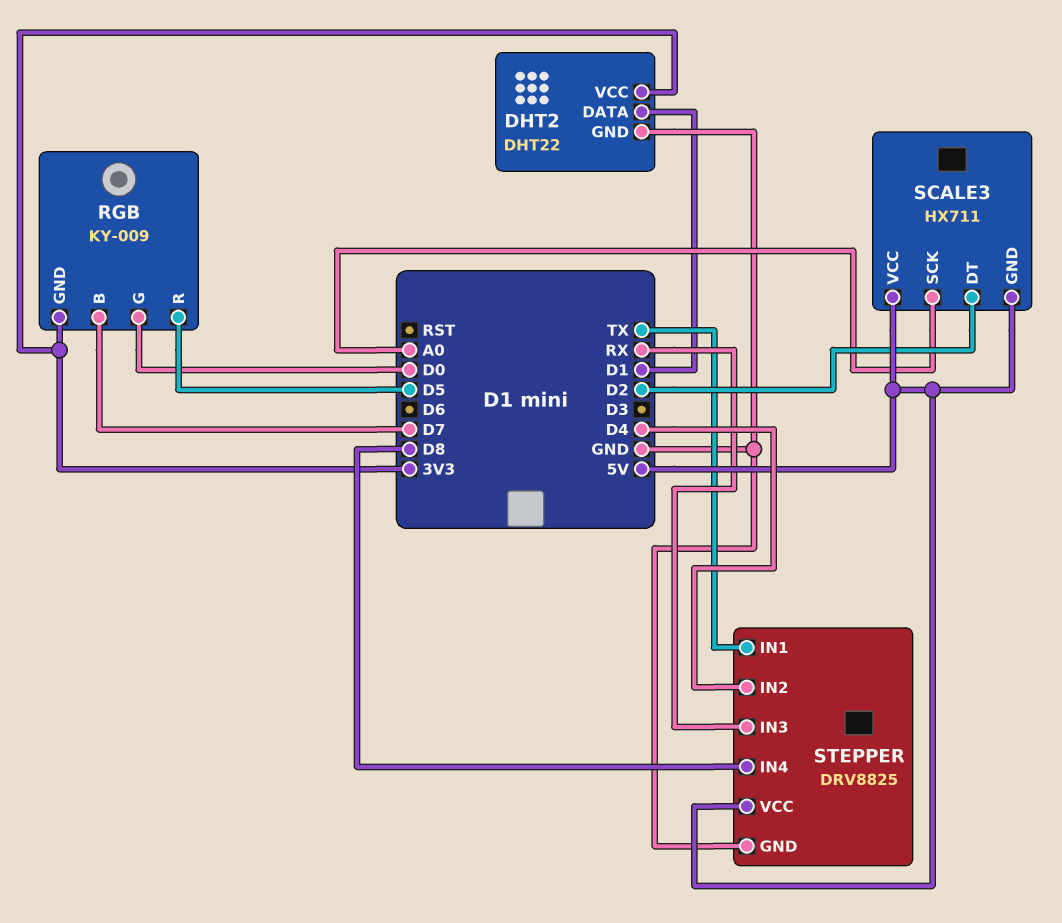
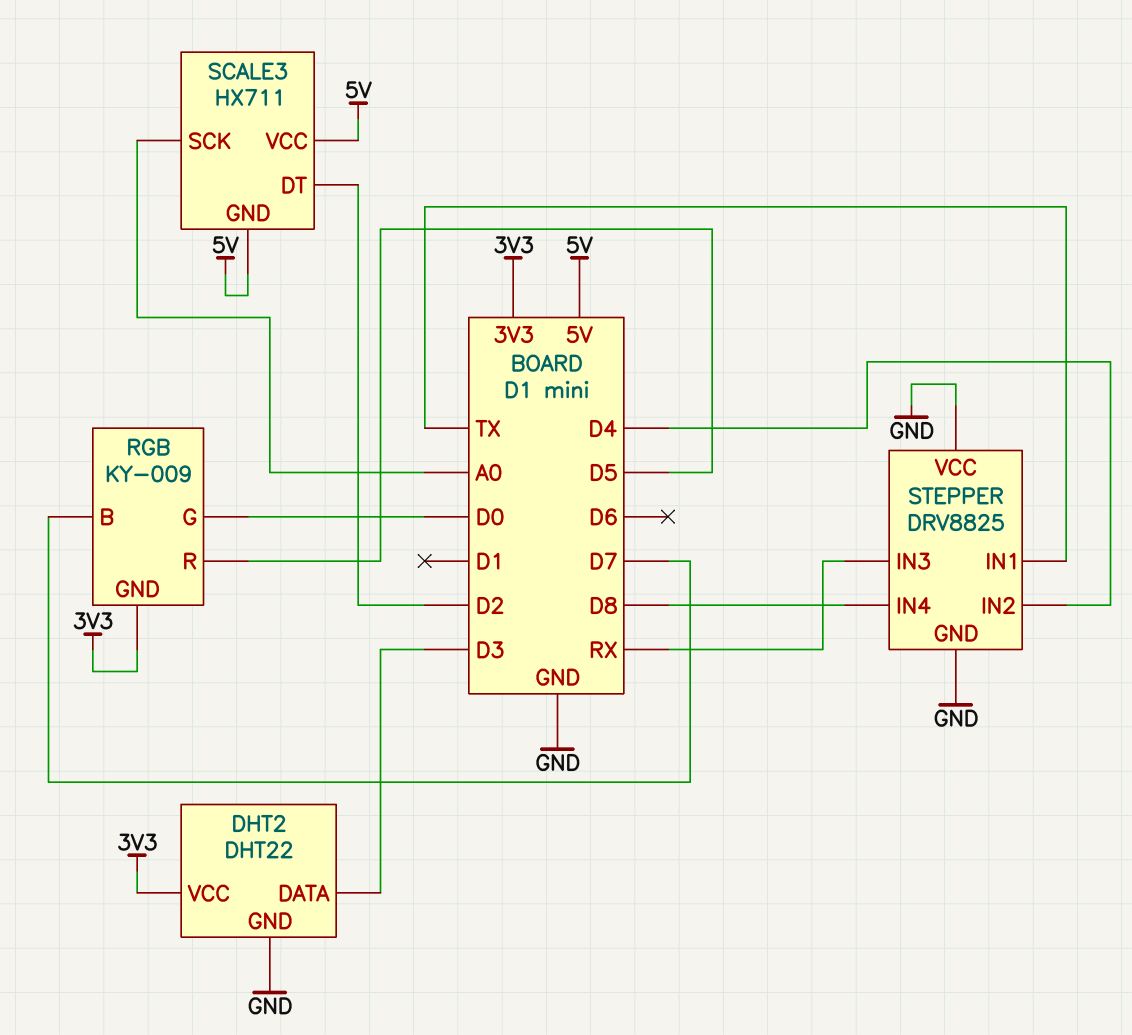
DHT2 pin DATA: D1 -> D3
STEPPER pin VCC: 5V -> GND

